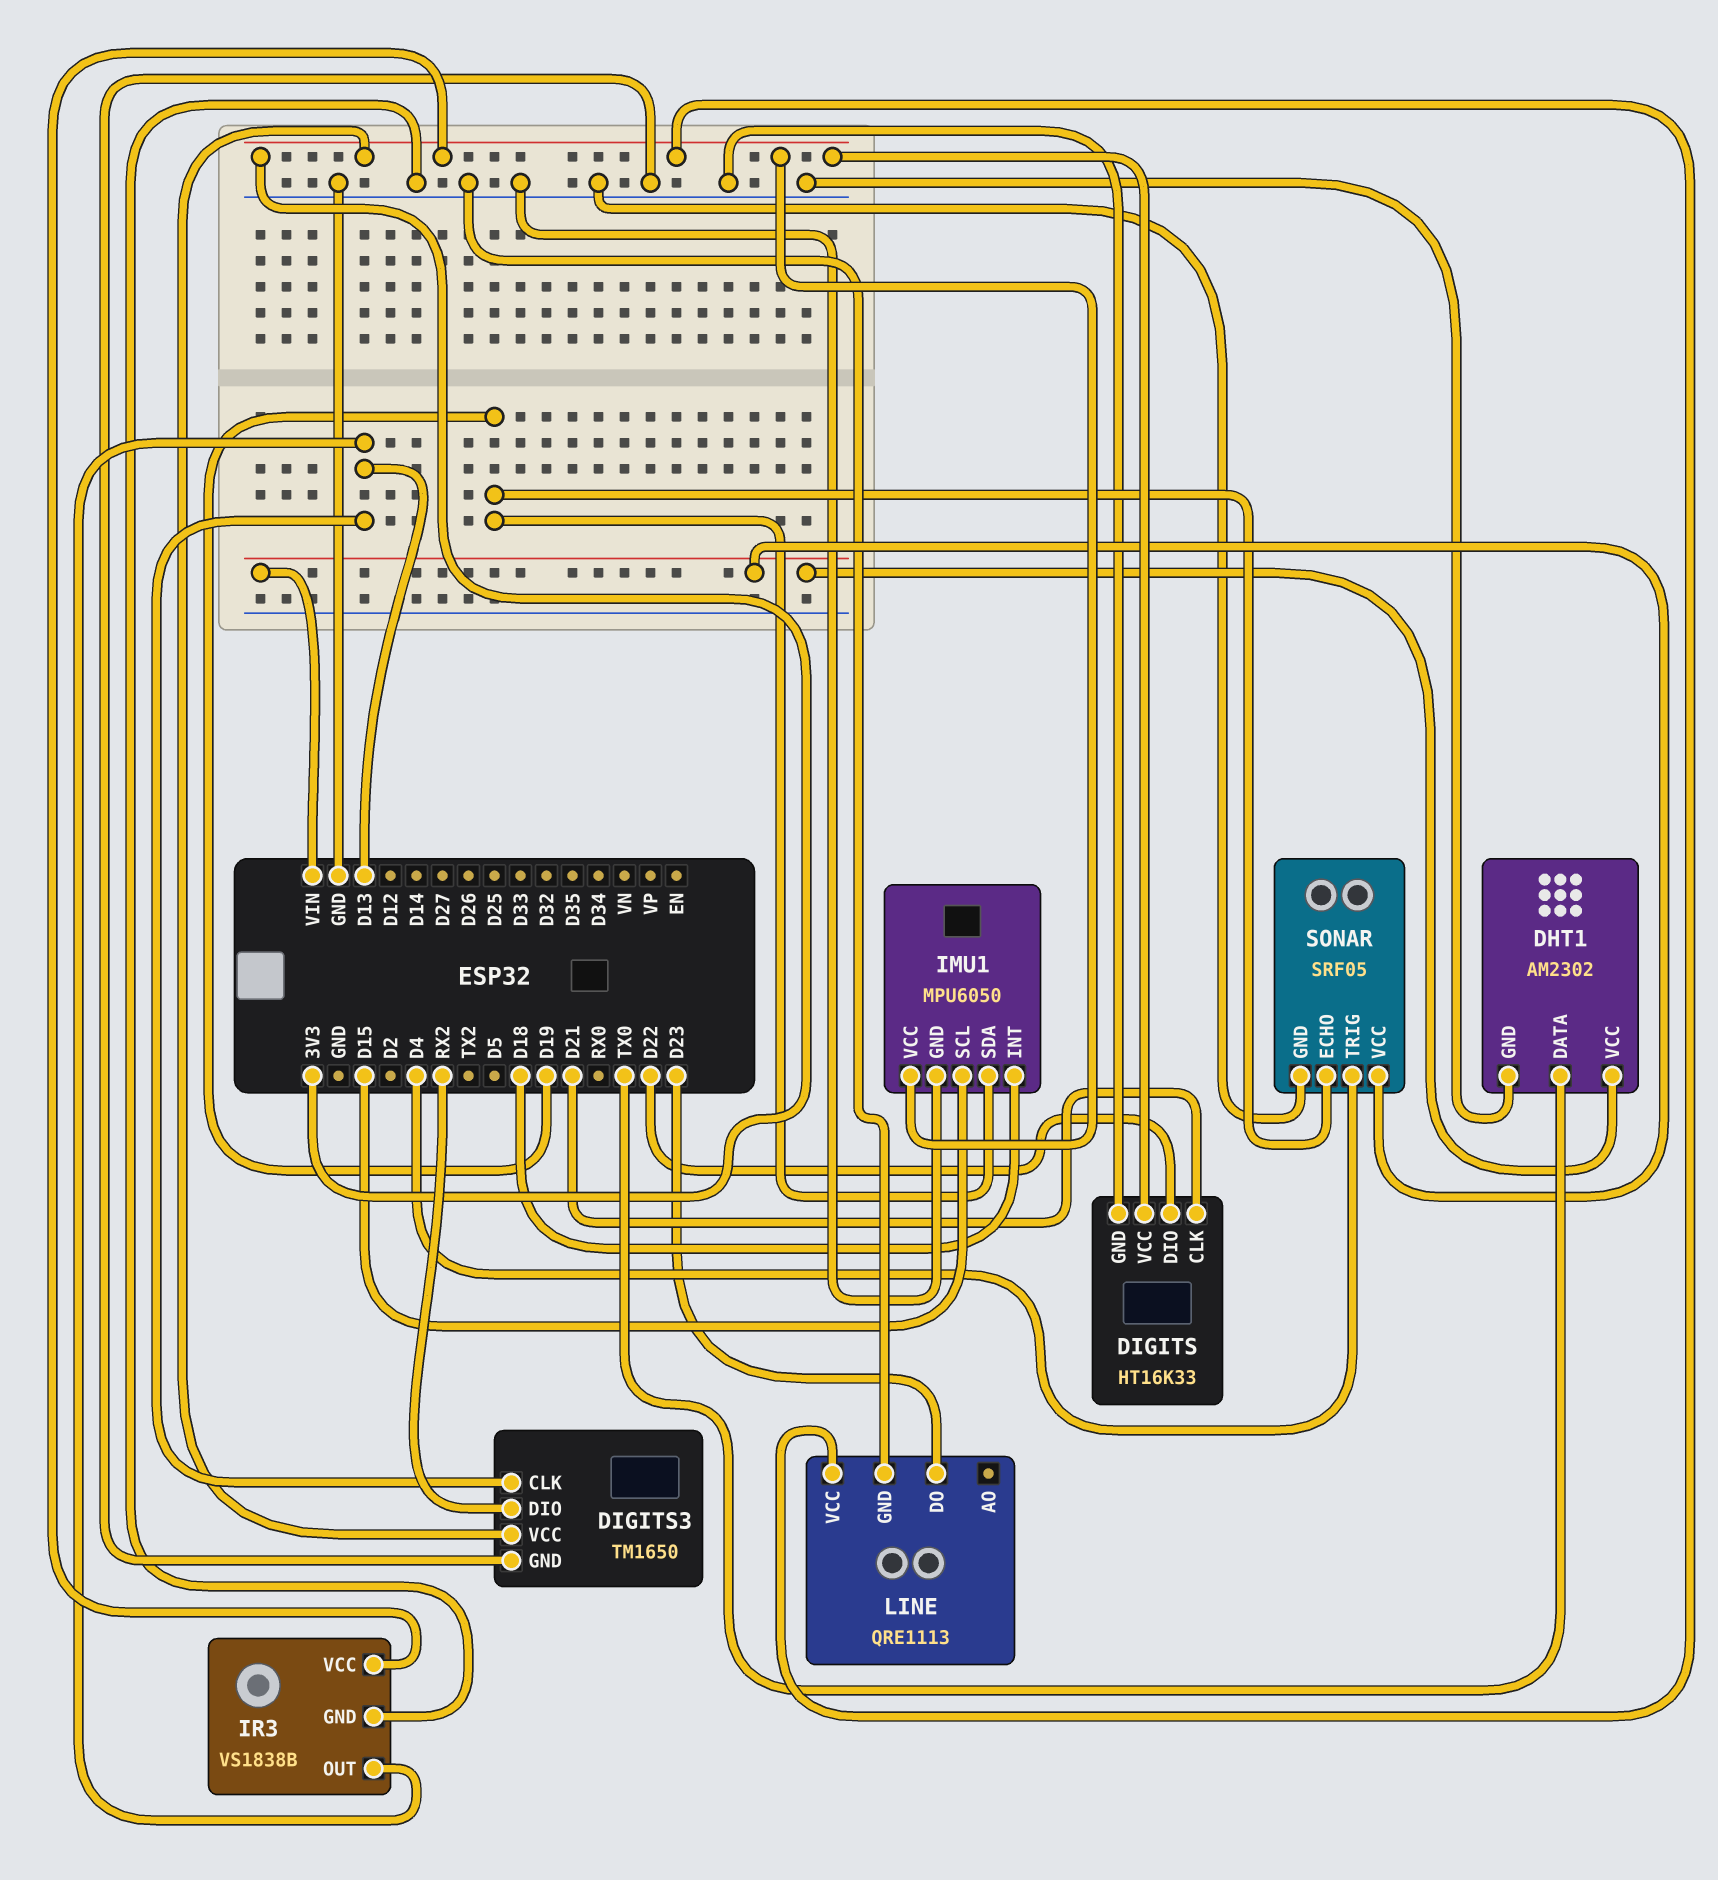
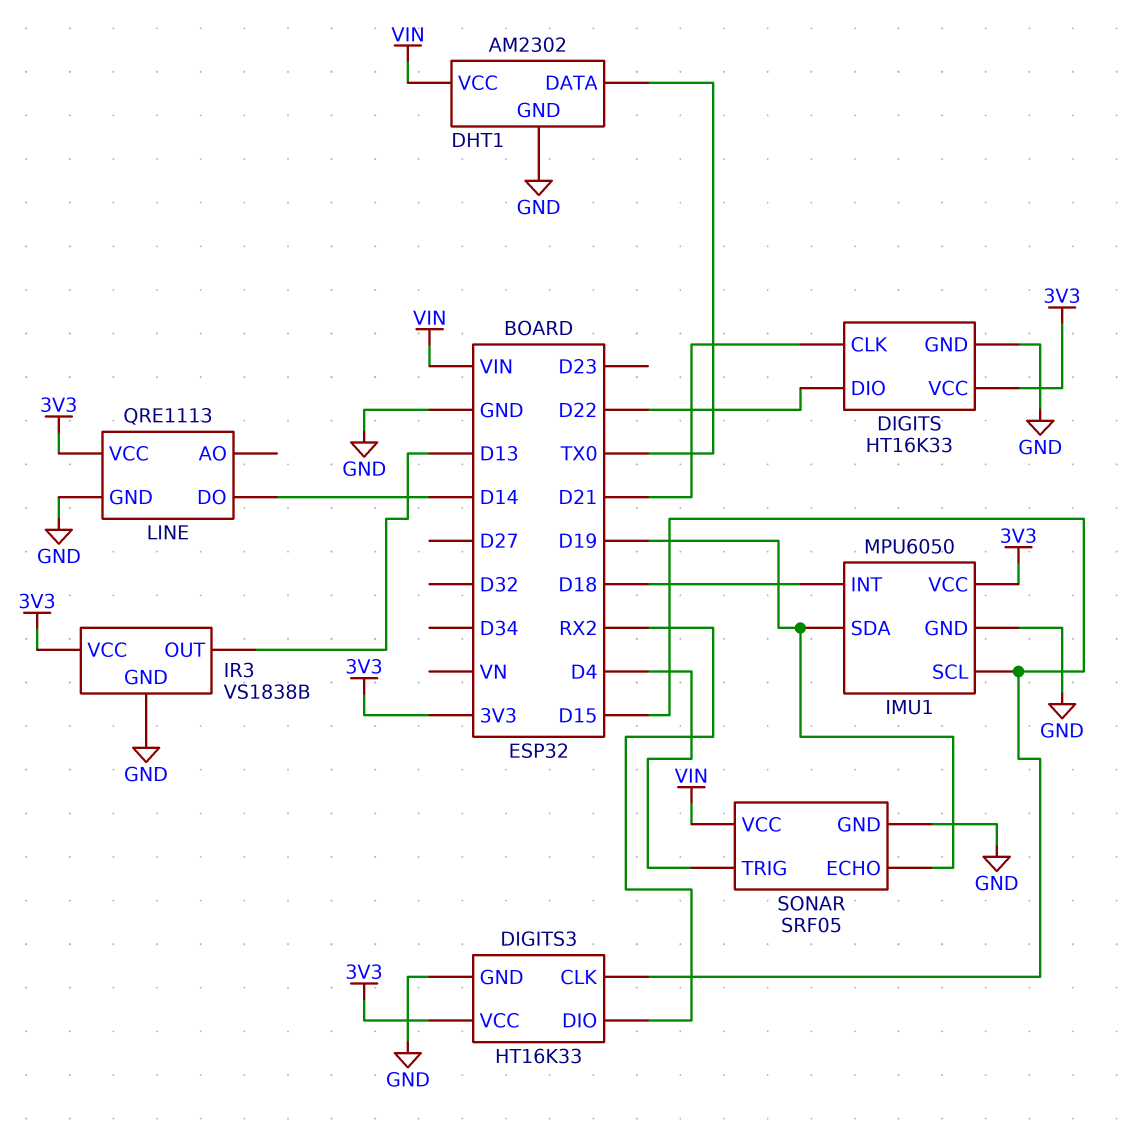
DIGITS3: TM1650 -> HT16K33
DIGITS3 pin CLK: D13 -> D15
LINE pin DO: D23 -> D14

